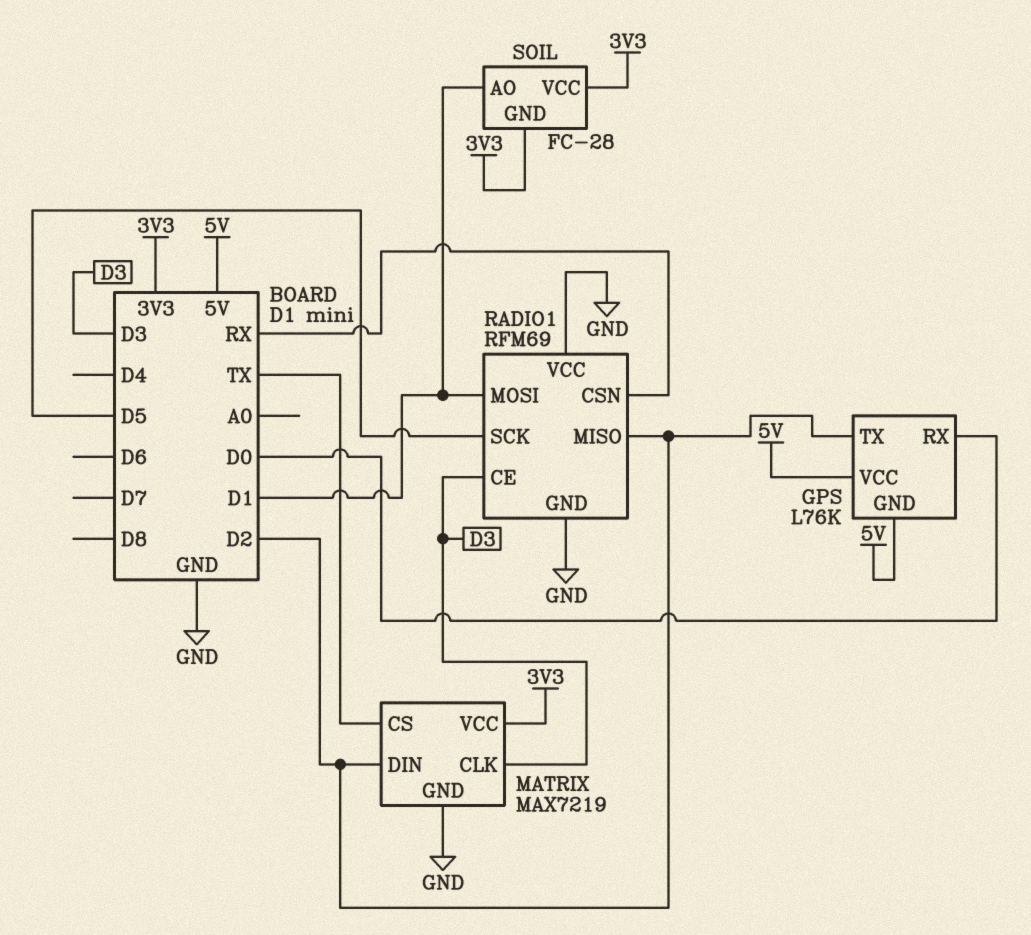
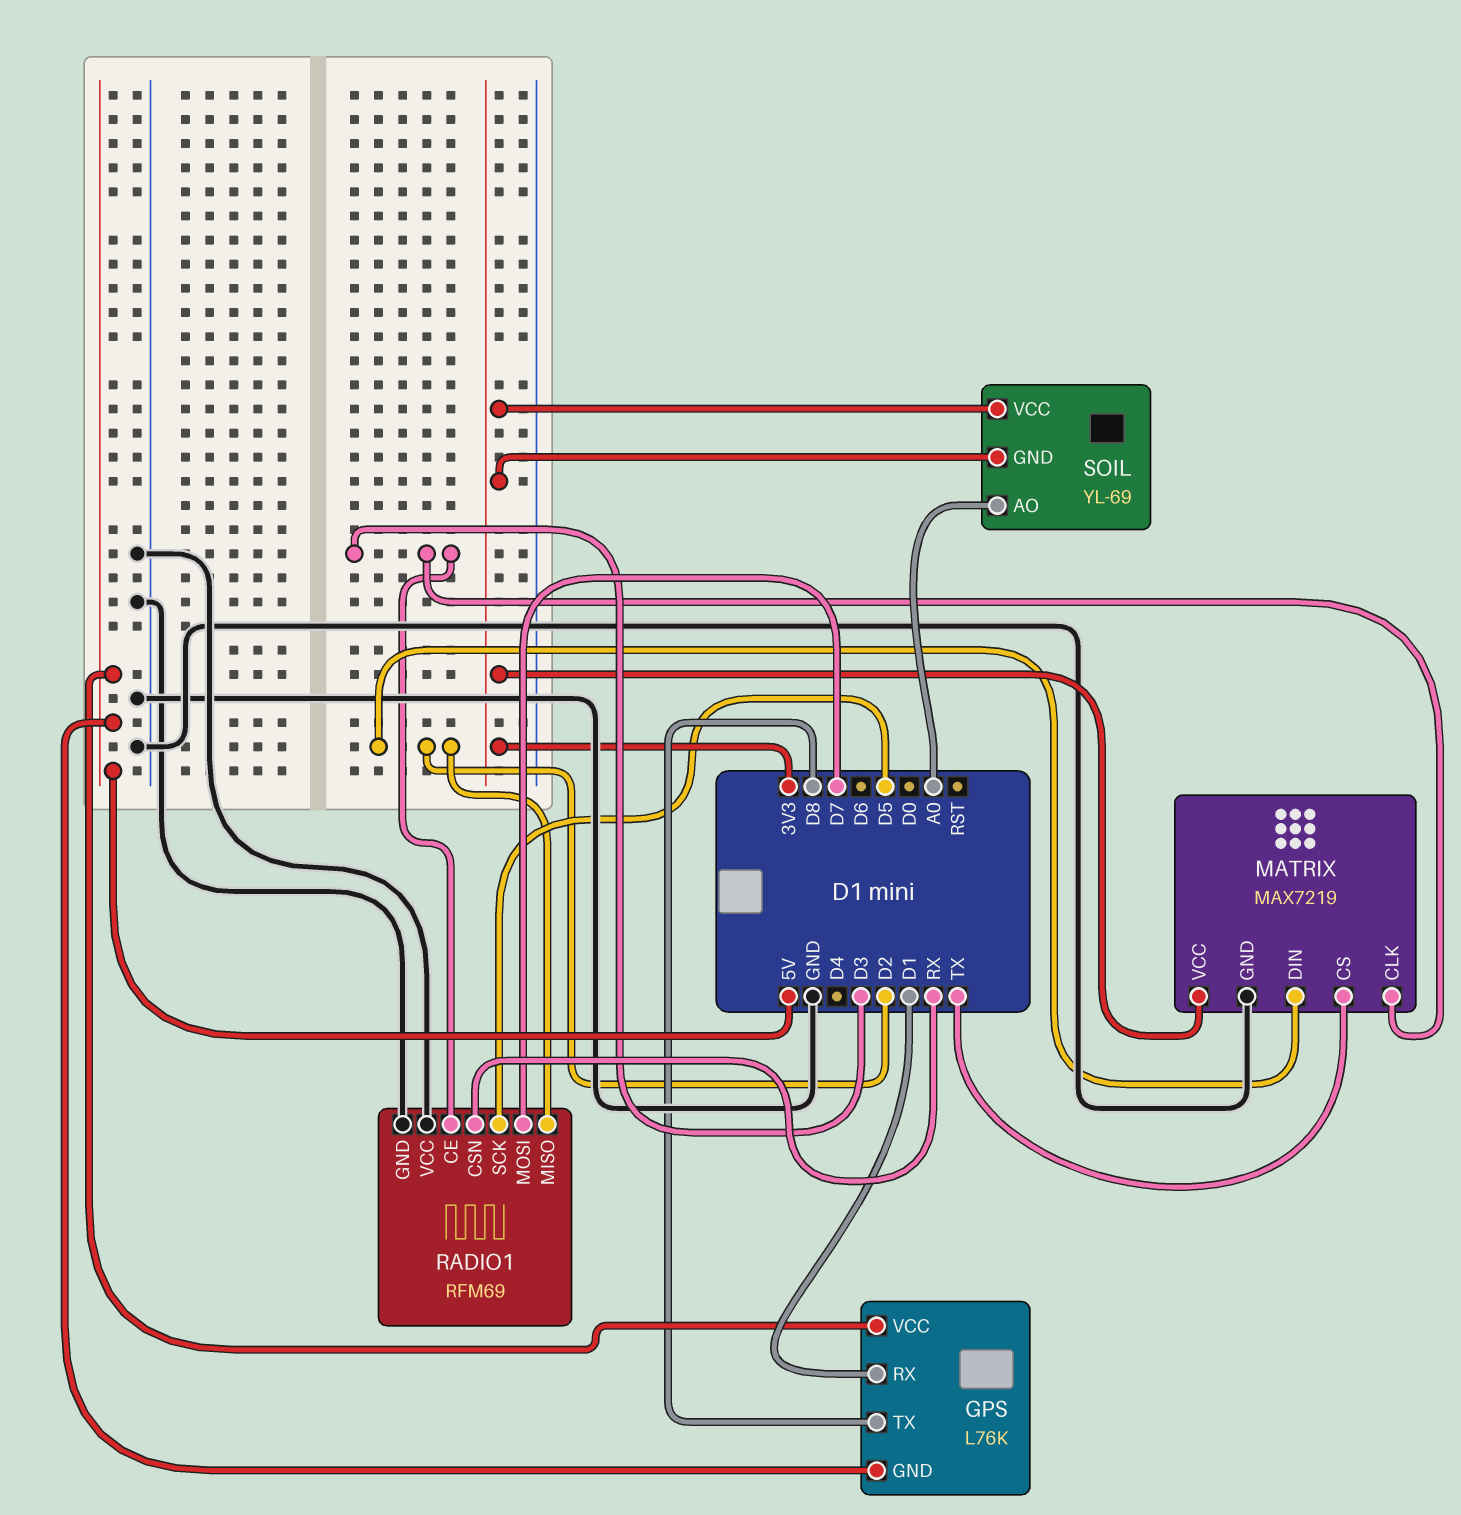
GPS pin RX: D0 -> D1
GPS pin TX: D2 -> D8
RADIO1 pin MOSI: D1 -> D7
SOIL: FC-28 -> YL-69
SOIL pin AO: D1 -> A0

